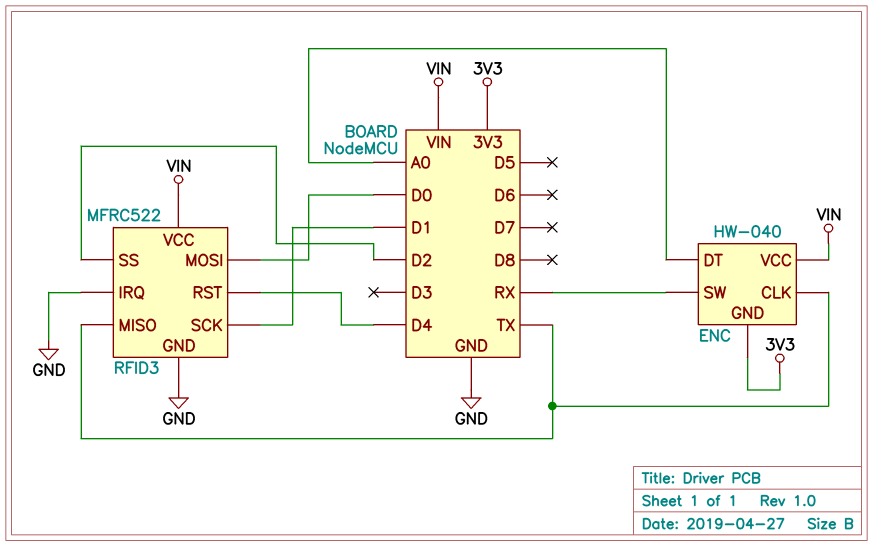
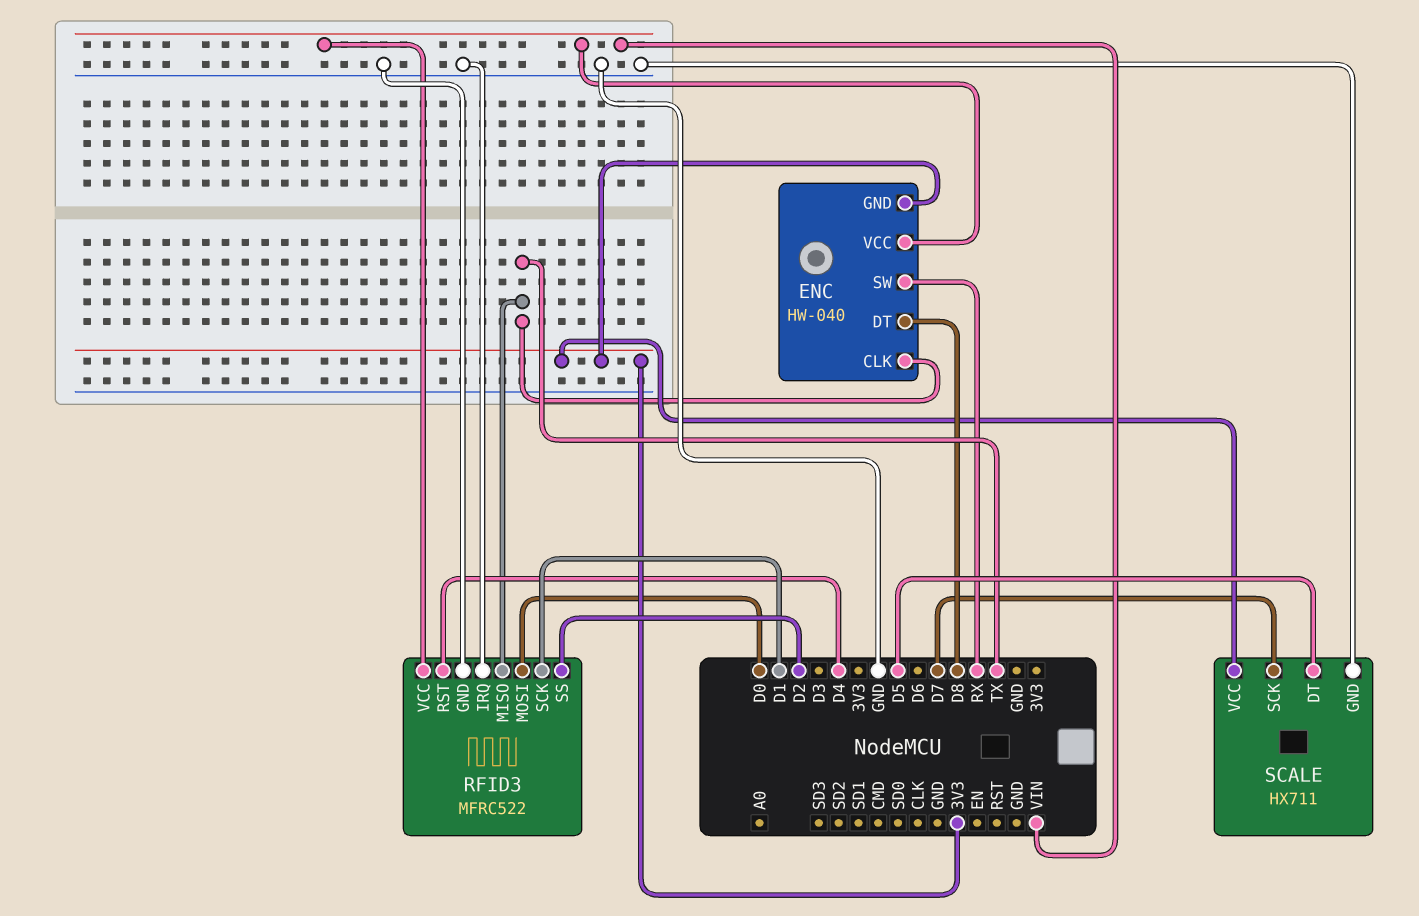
ENC pin DT: A0 -> D8
SCALE: none -> HX711
SCALE pin DT: none -> D5
SCALE pin GND: none -> GND
SCALE pin SCK: none -> D7
SCALE pin VCC: none -> 3V3

